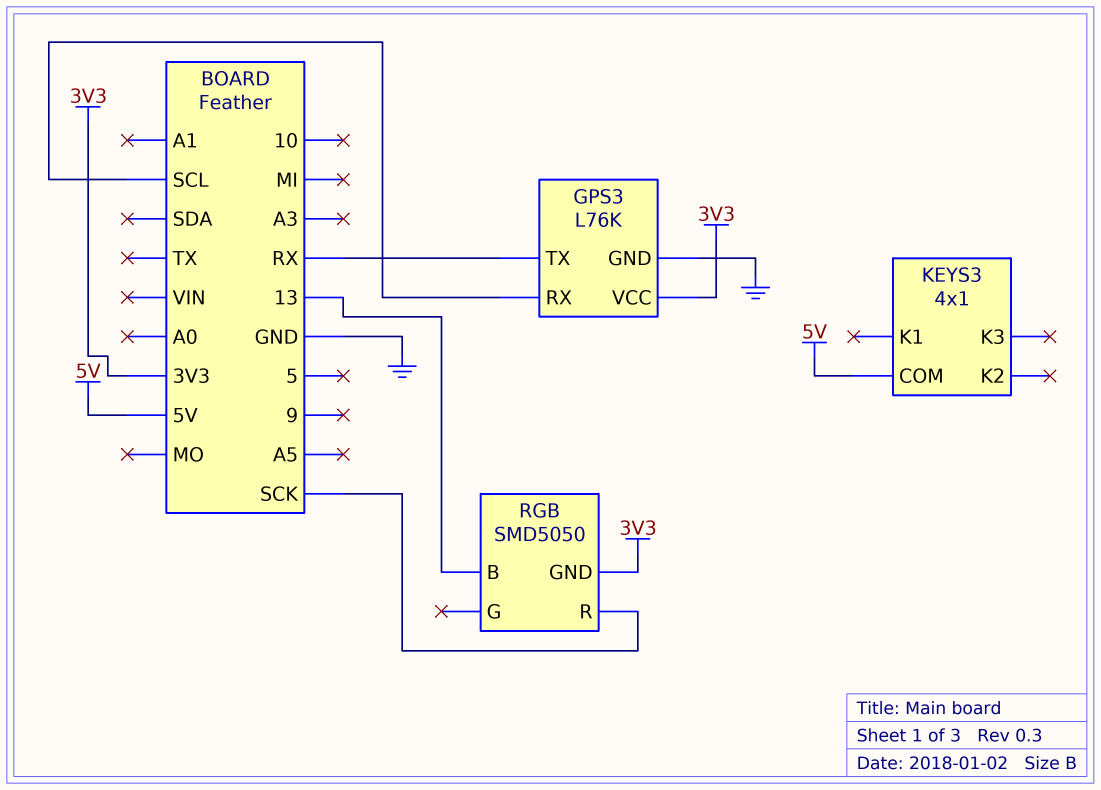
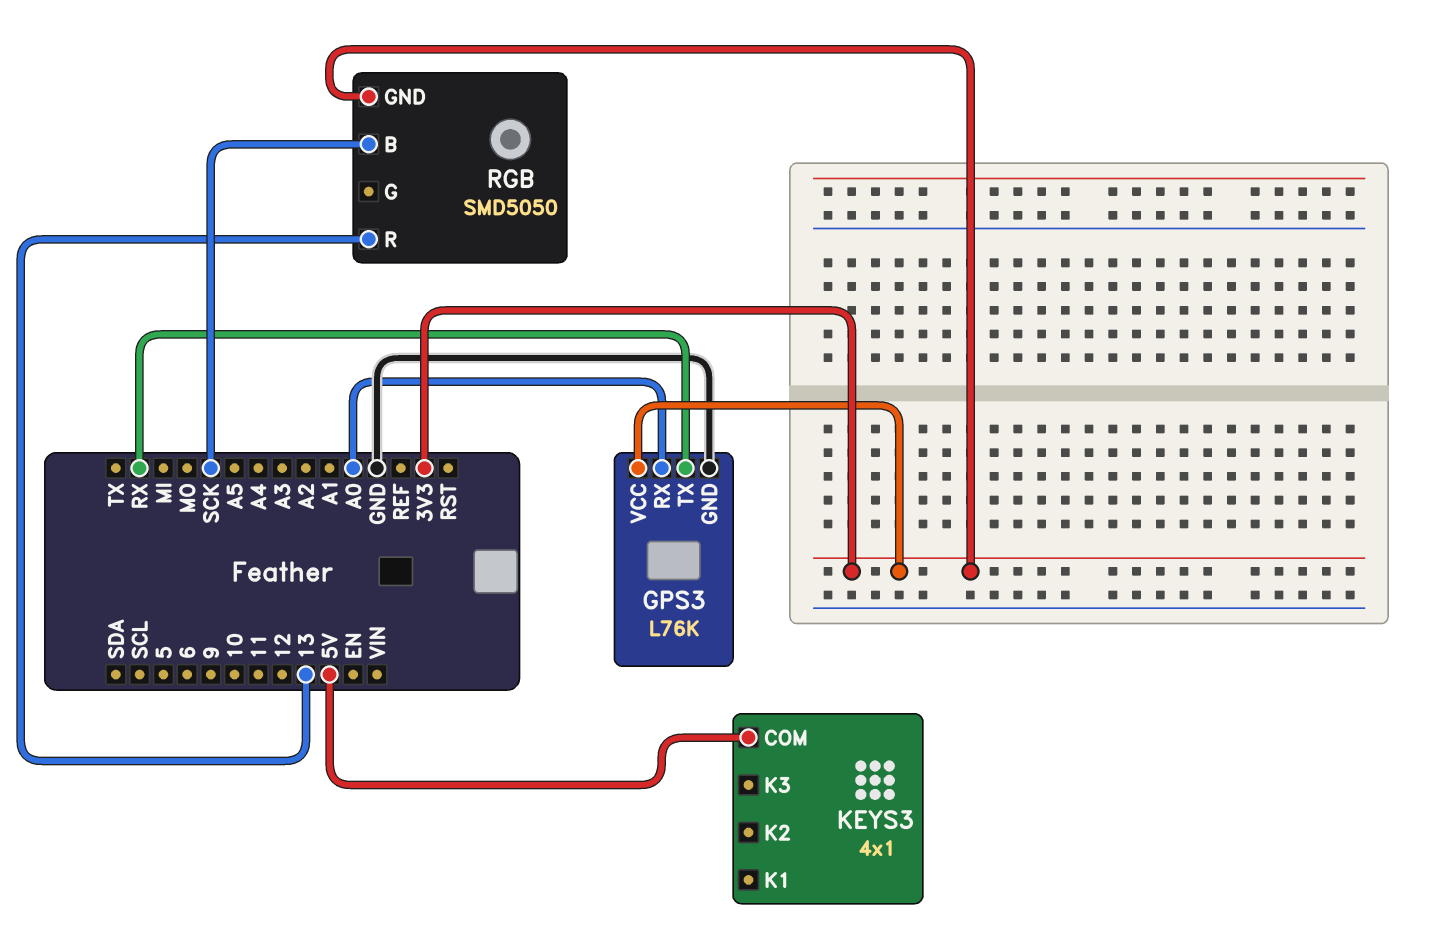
GPS3 pin RX: SCL -> A0
RGB pin B: 13 -> SCK
RGB pin R: SCK -> 13

